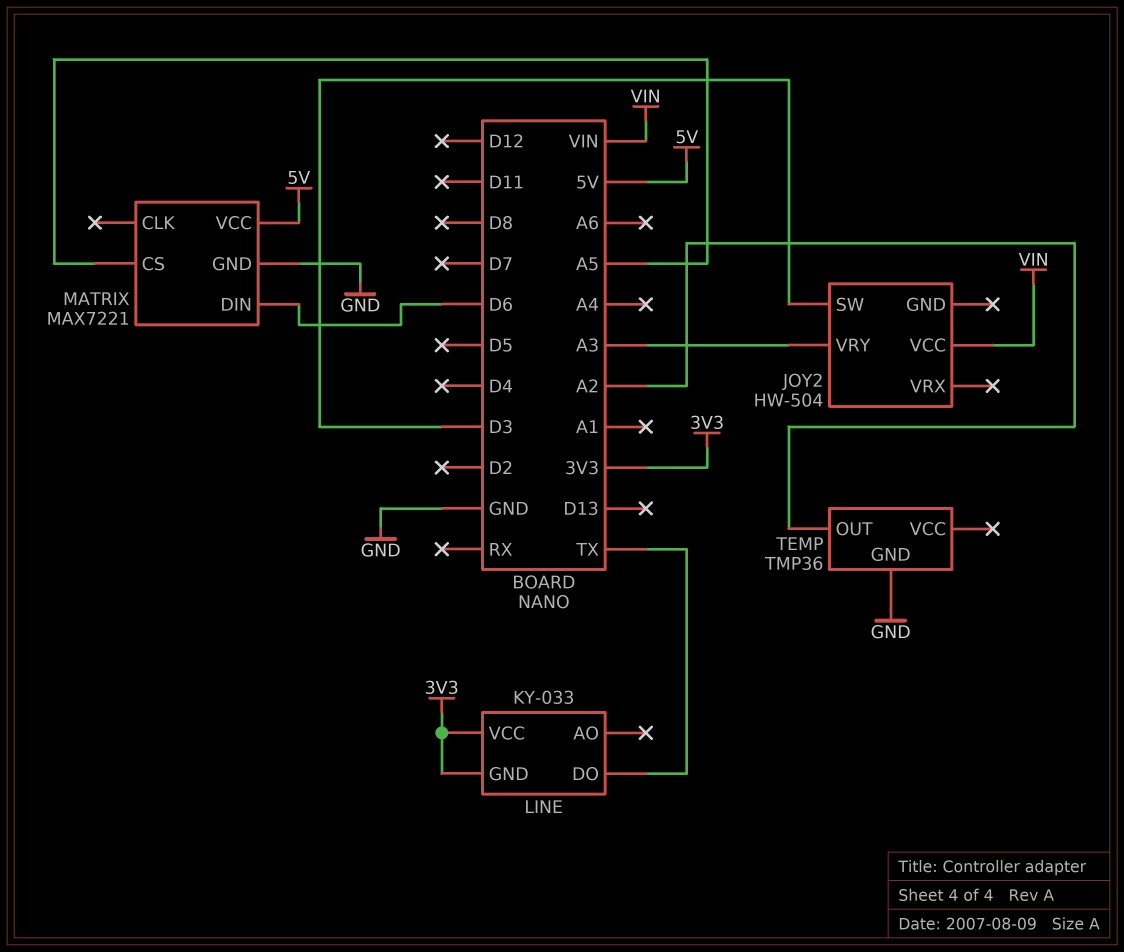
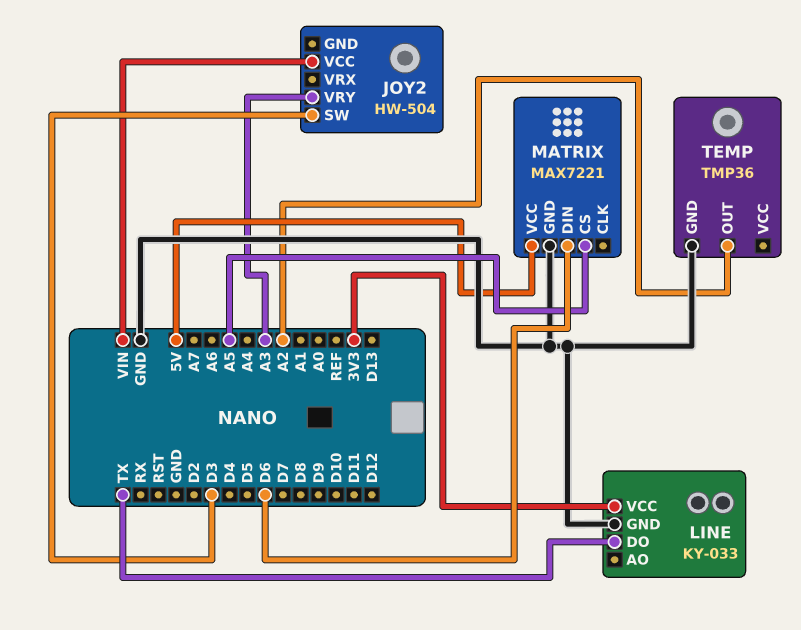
LINE pin GND: 3V3 -> GND

